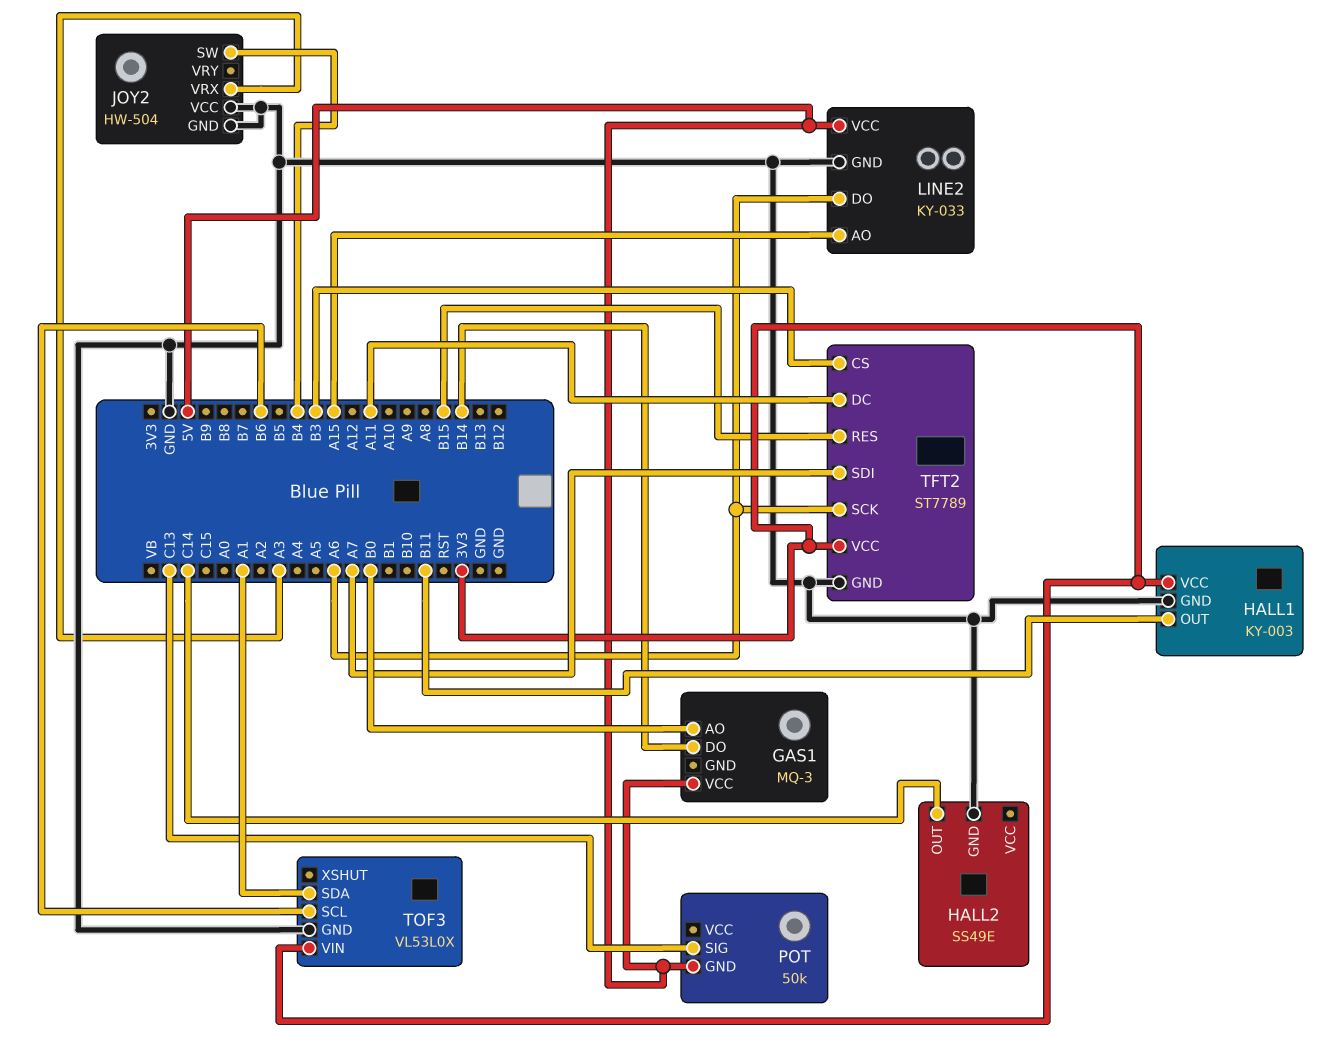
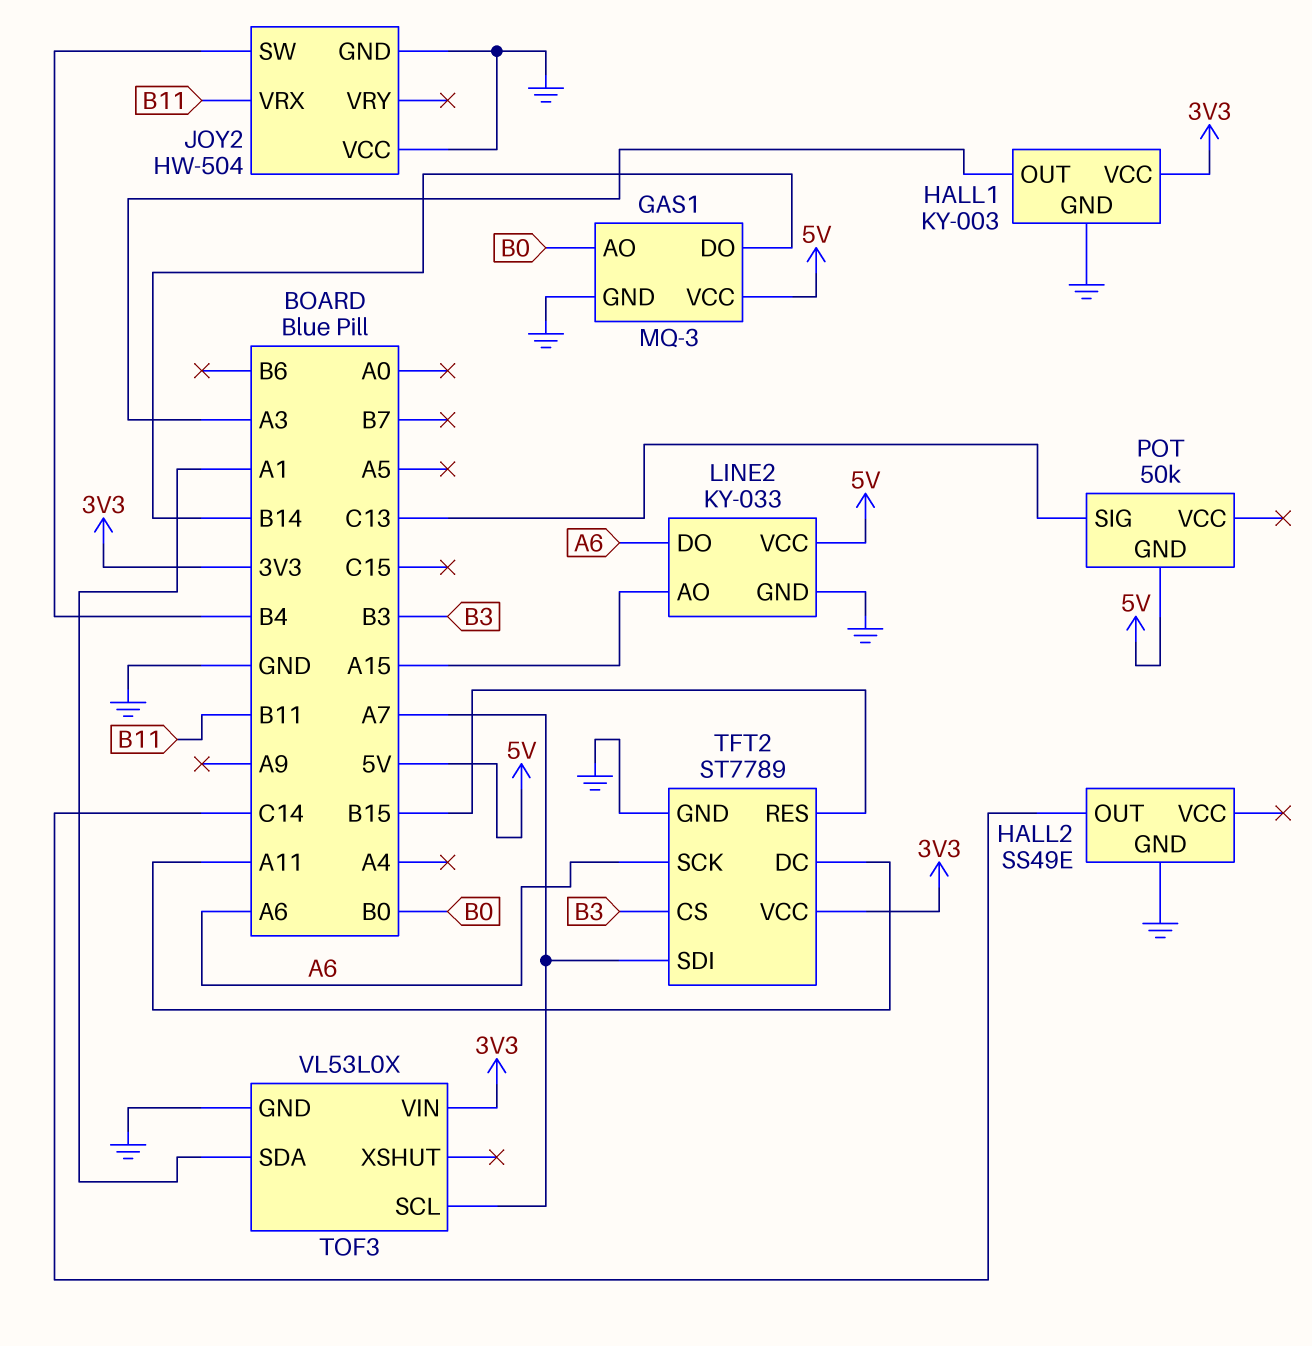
GAS1 pin GND: none -> GND
HALL1 pin OUT: B11 -> A3
JOY2 pin VRX: A3 -> B11
TOF3 pin SCL: B6 -> A7

